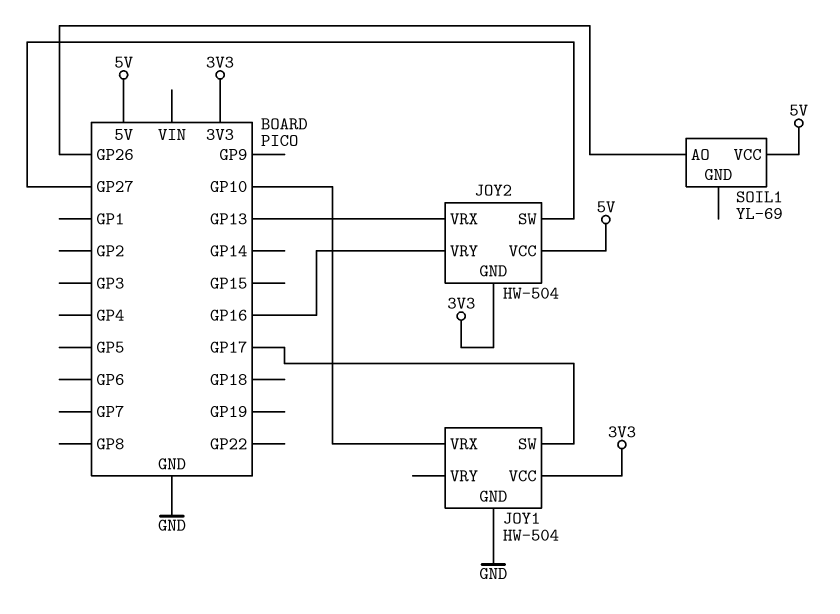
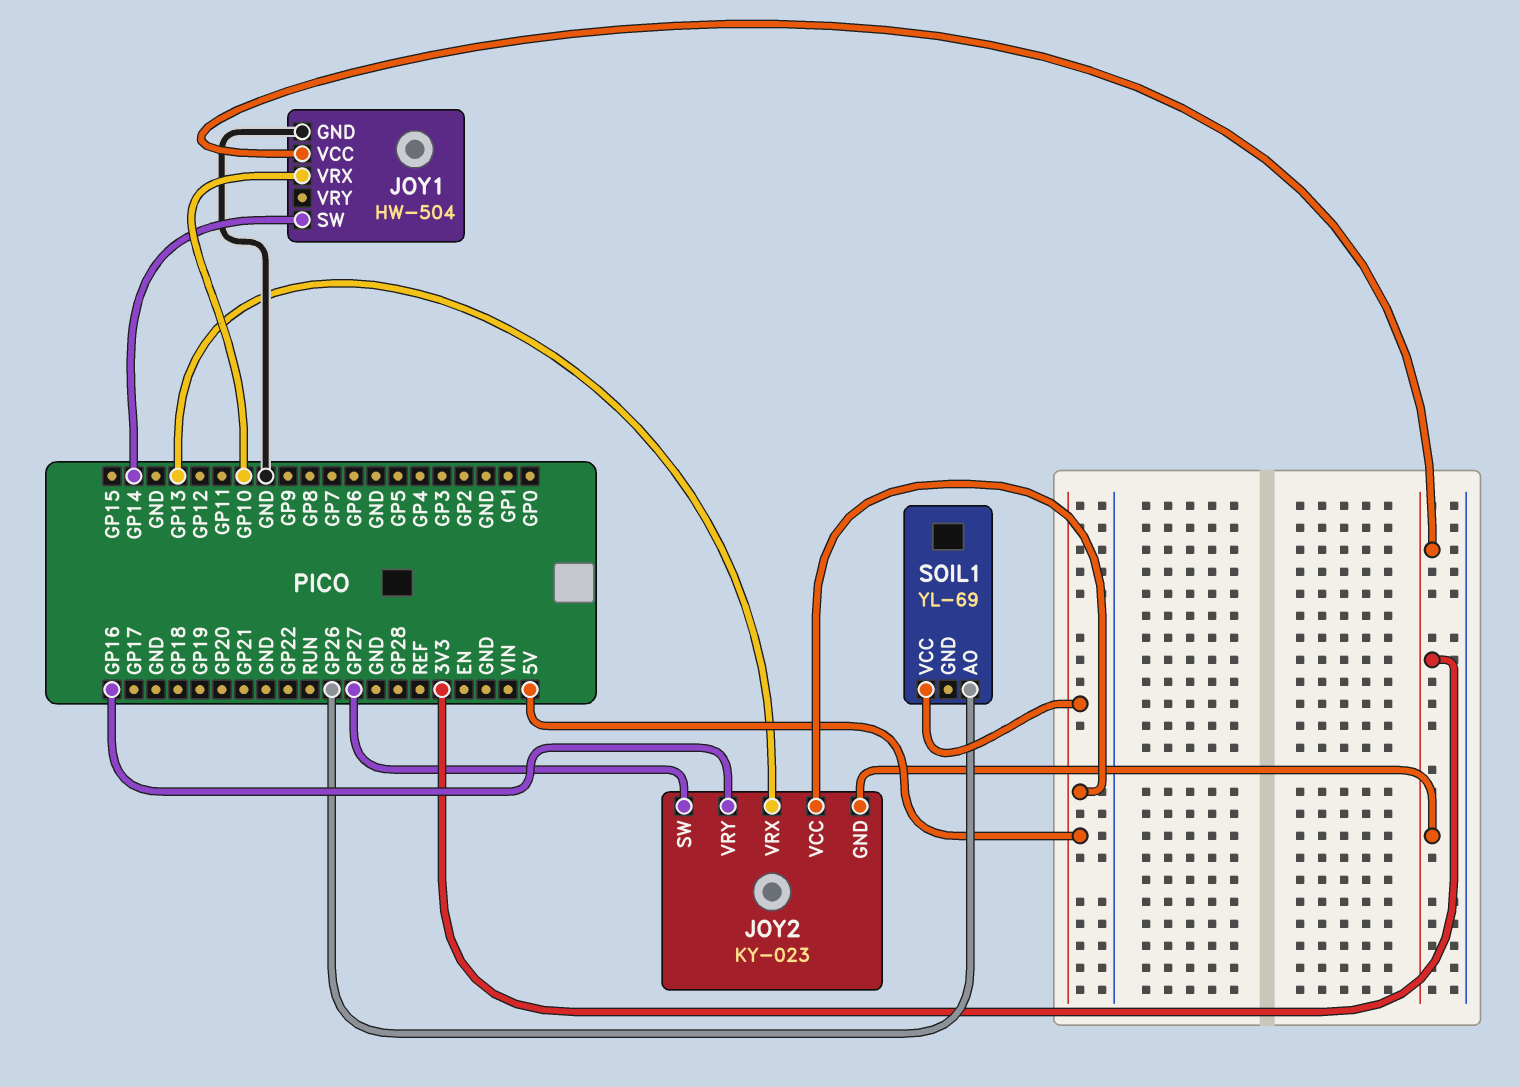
JOY1 pin SW: GP17 -> GP14
JOY2: HW-504 -> KY-023

